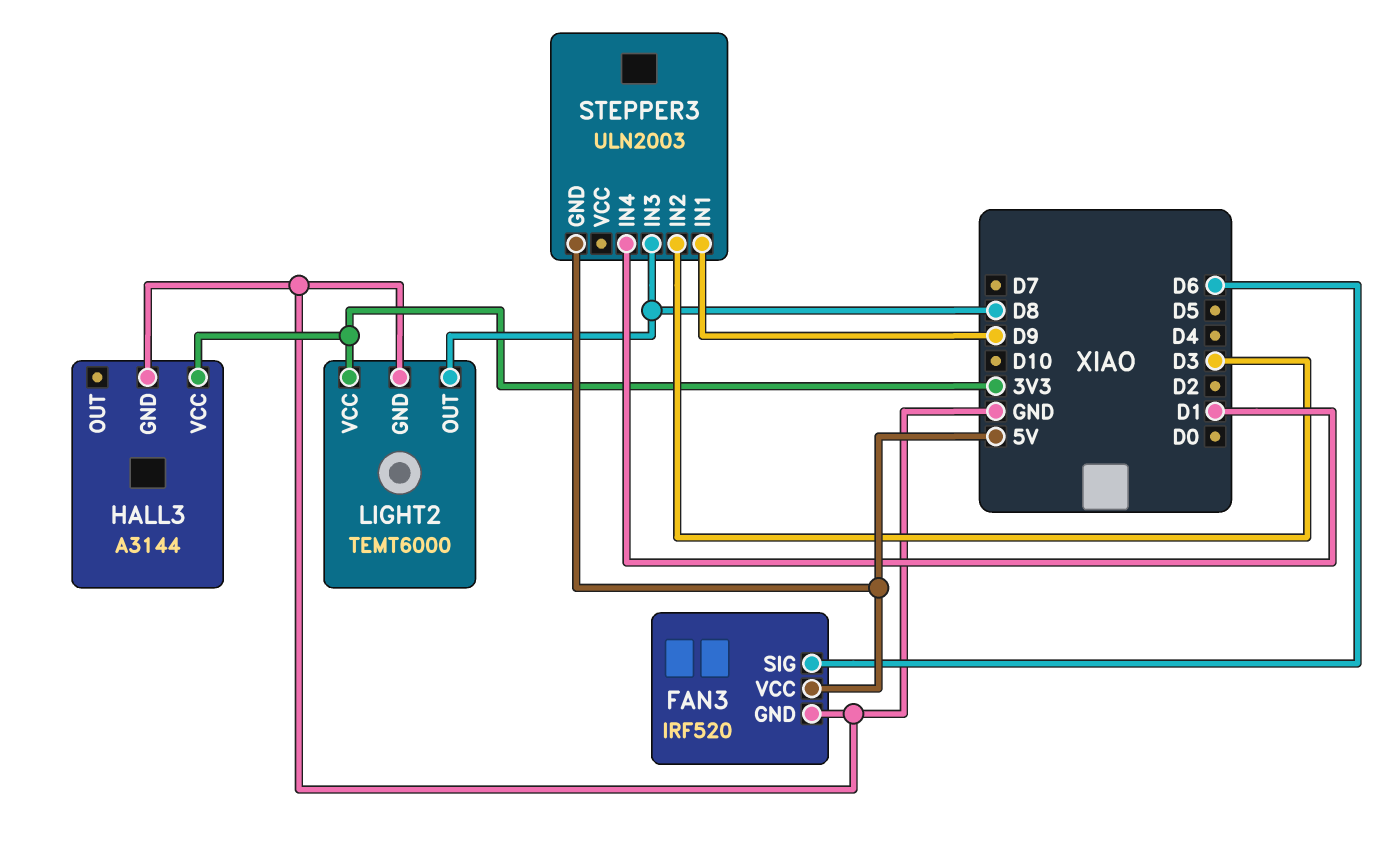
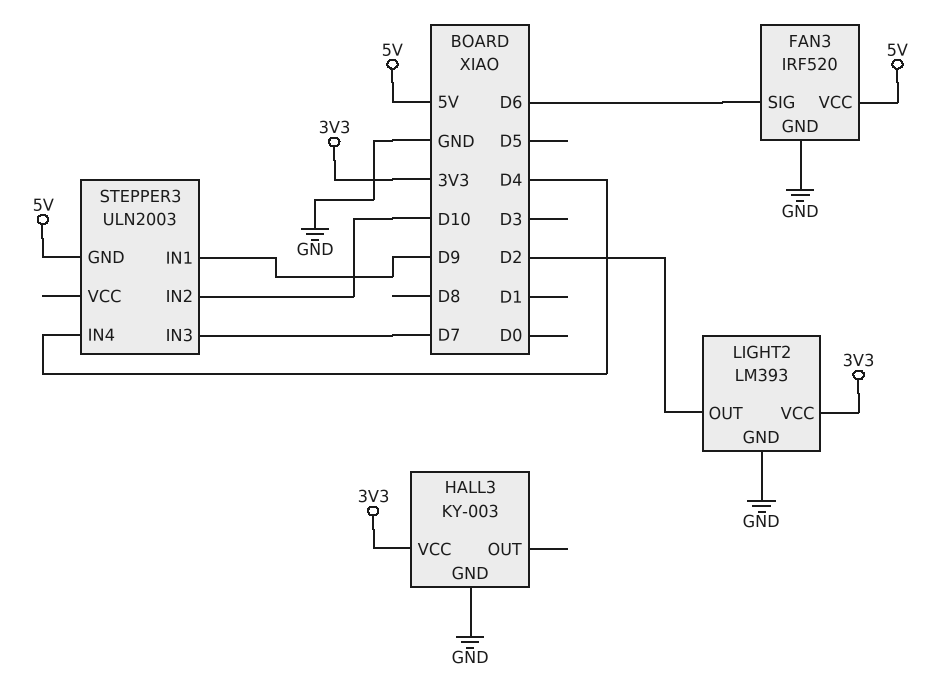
HALL3: A3144 -> KY-003
LIGHT2: TEMT6000 -> LM393
LIGHT2 pin OUT: D8 -> D2
STEPPER3 pin IN2: D3 -> D10
STEPPER3 pin IN3: D8 -> D7
STEPPER3 pin IN4: D1 -> D4

